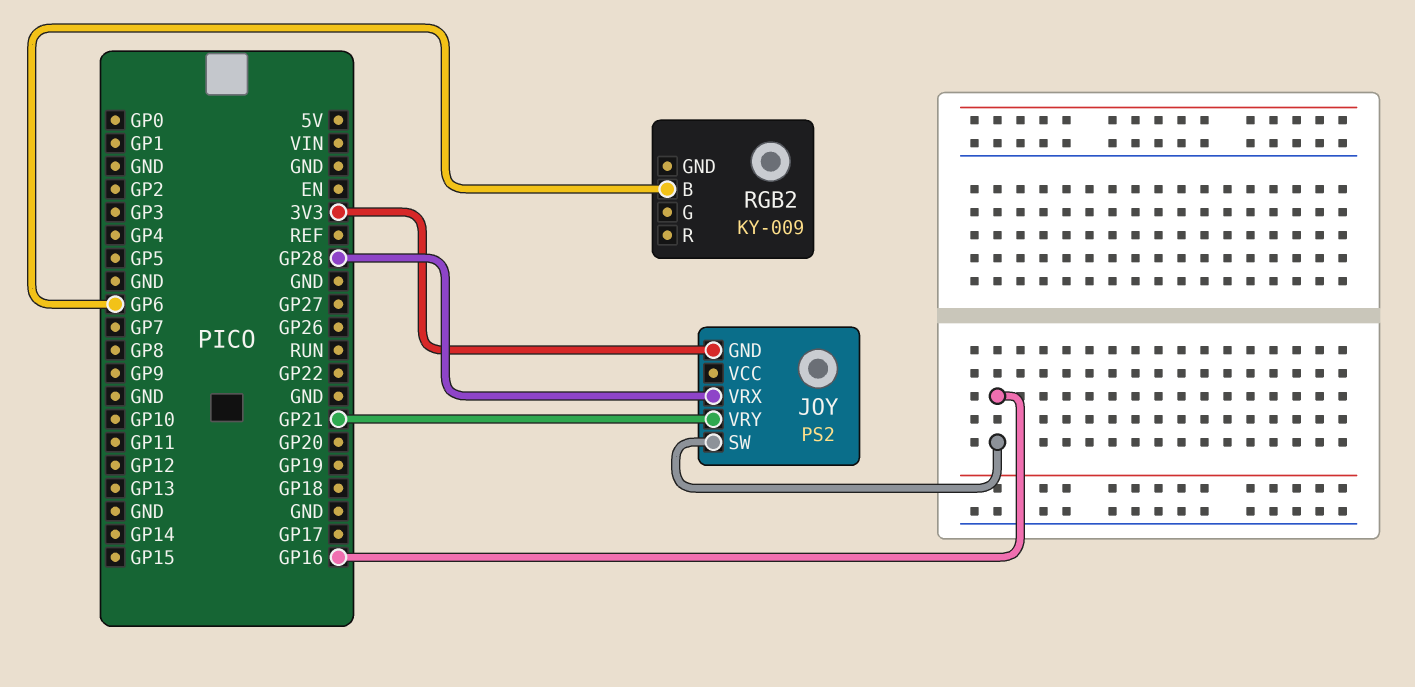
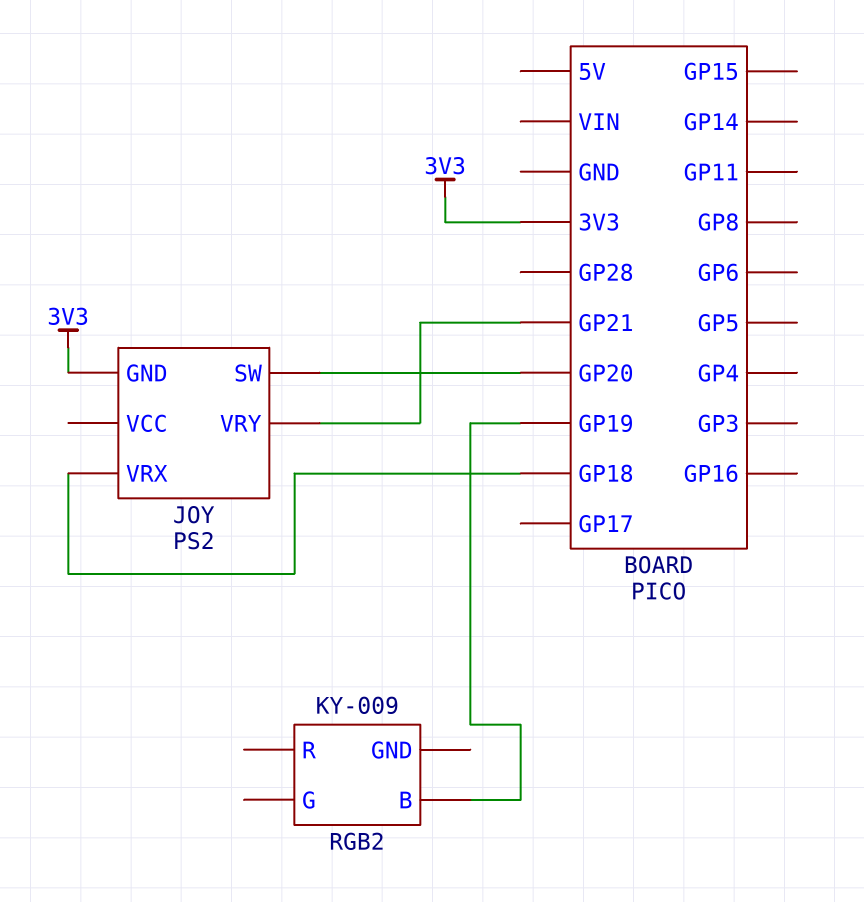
JOY pin SW: GP16 -> GP20
JOY pin VRX: GP28 -> GP18
RGB2 pin B: GP6 -> GP19

